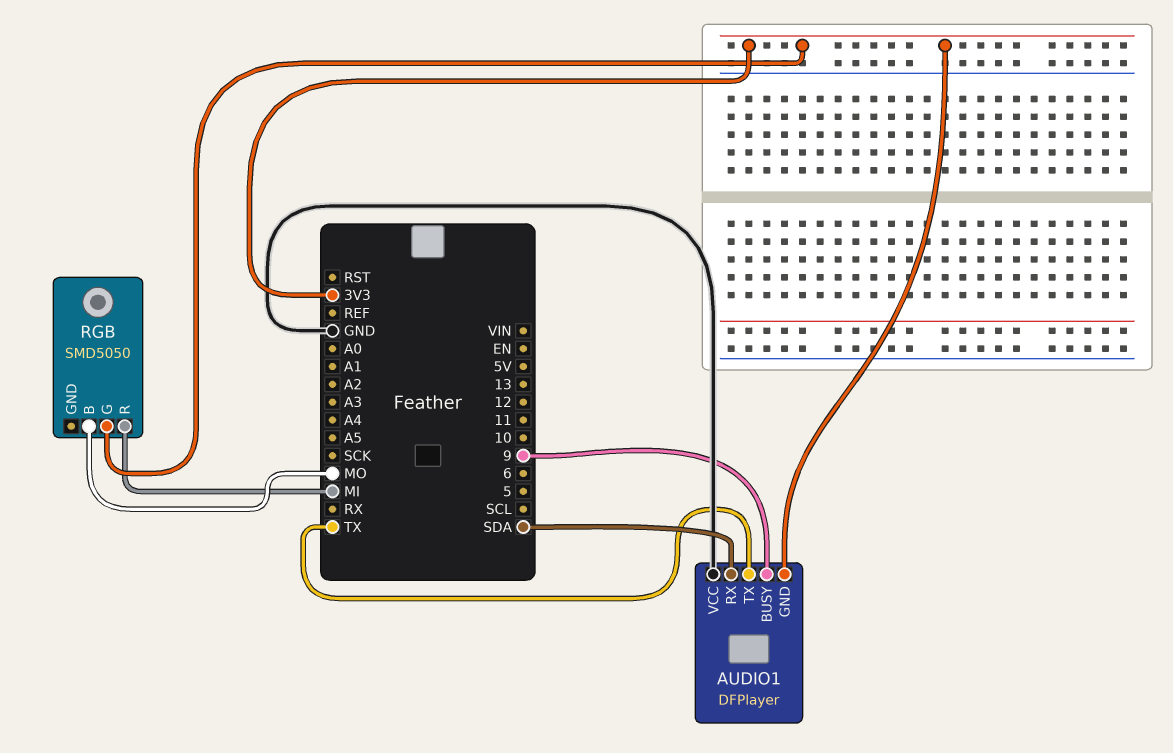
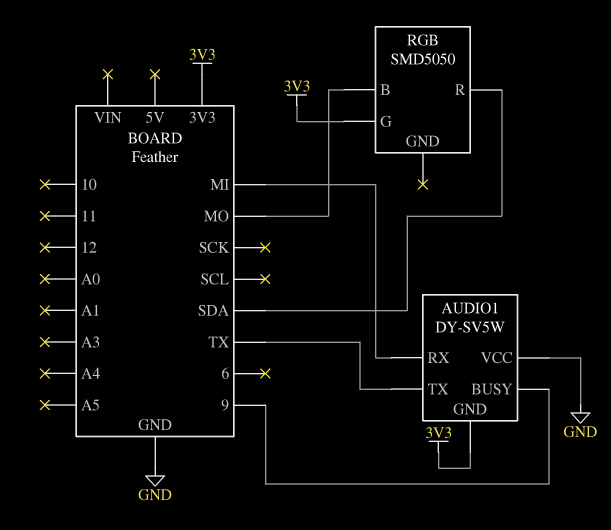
AUDIO1: DFPlayer -> DY-SV5W
AUDIO1 pin RX: SDA -> MI
RGB pin R: MI -> SDA

